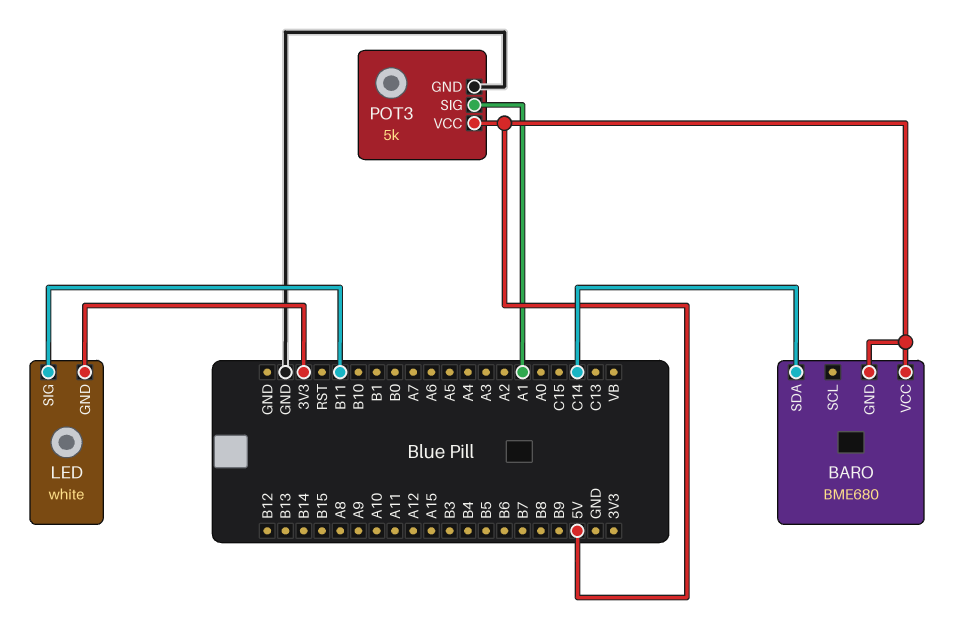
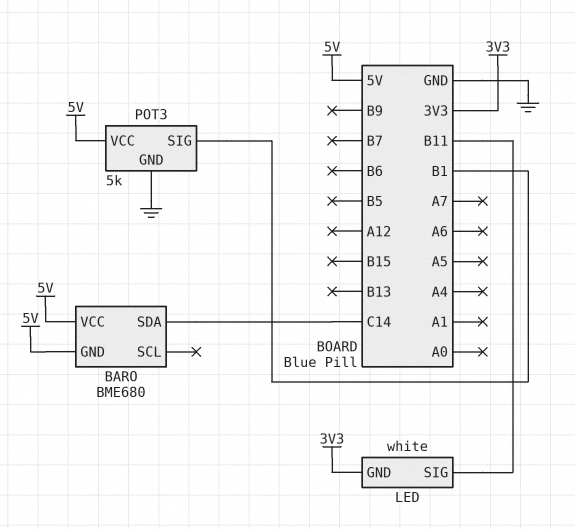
POT3 pin SIG: A1 -> B1

